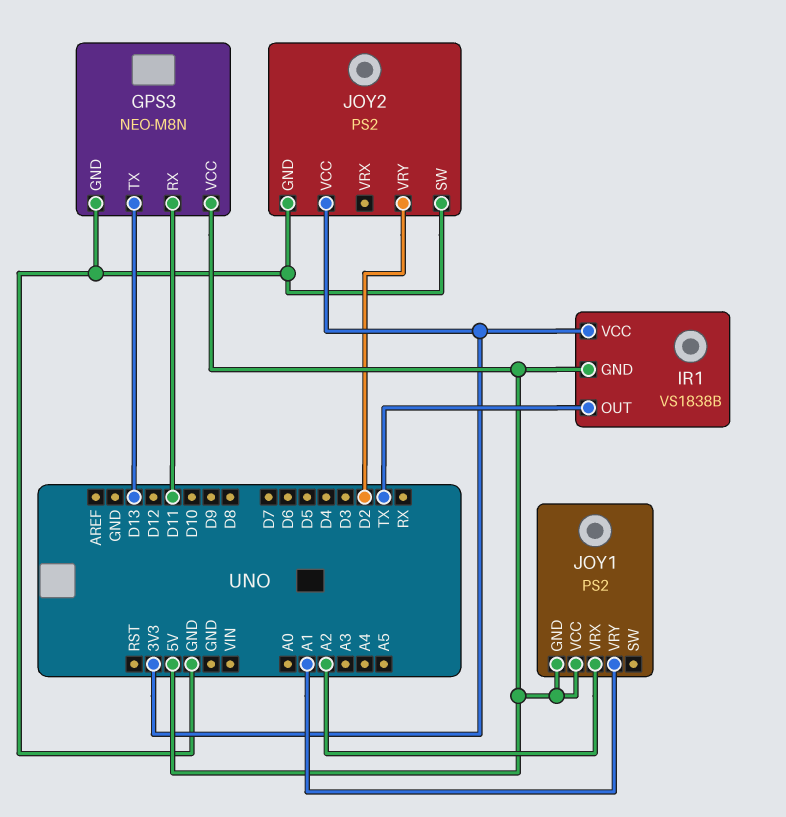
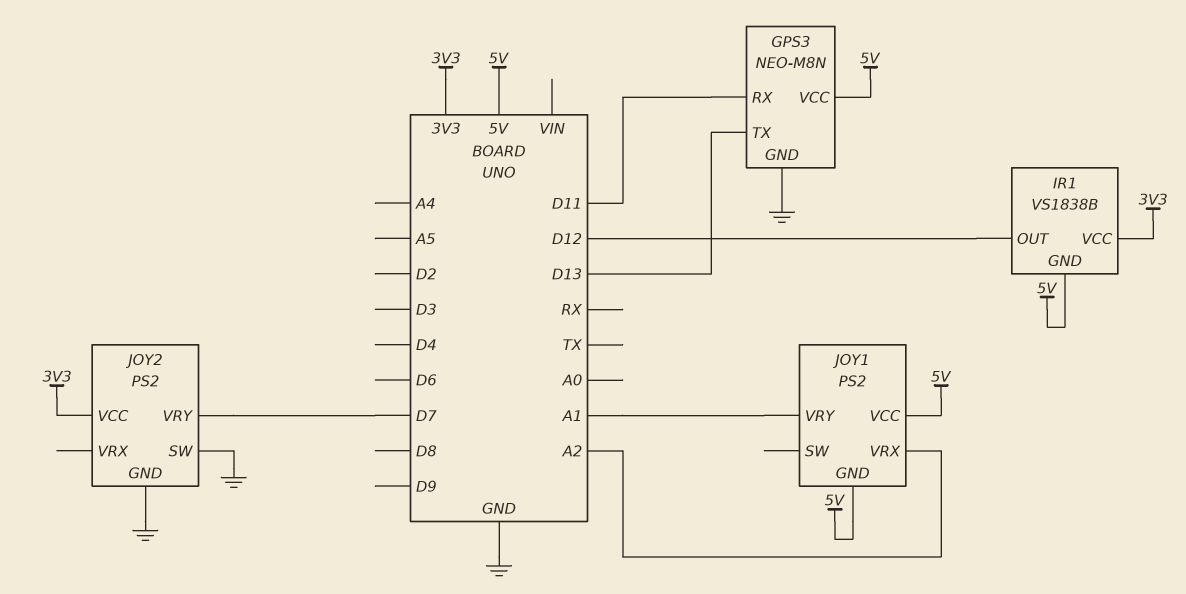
IR1 pin OUT: TX -> D12
JOY2 pin VRY: D2 -> D7

